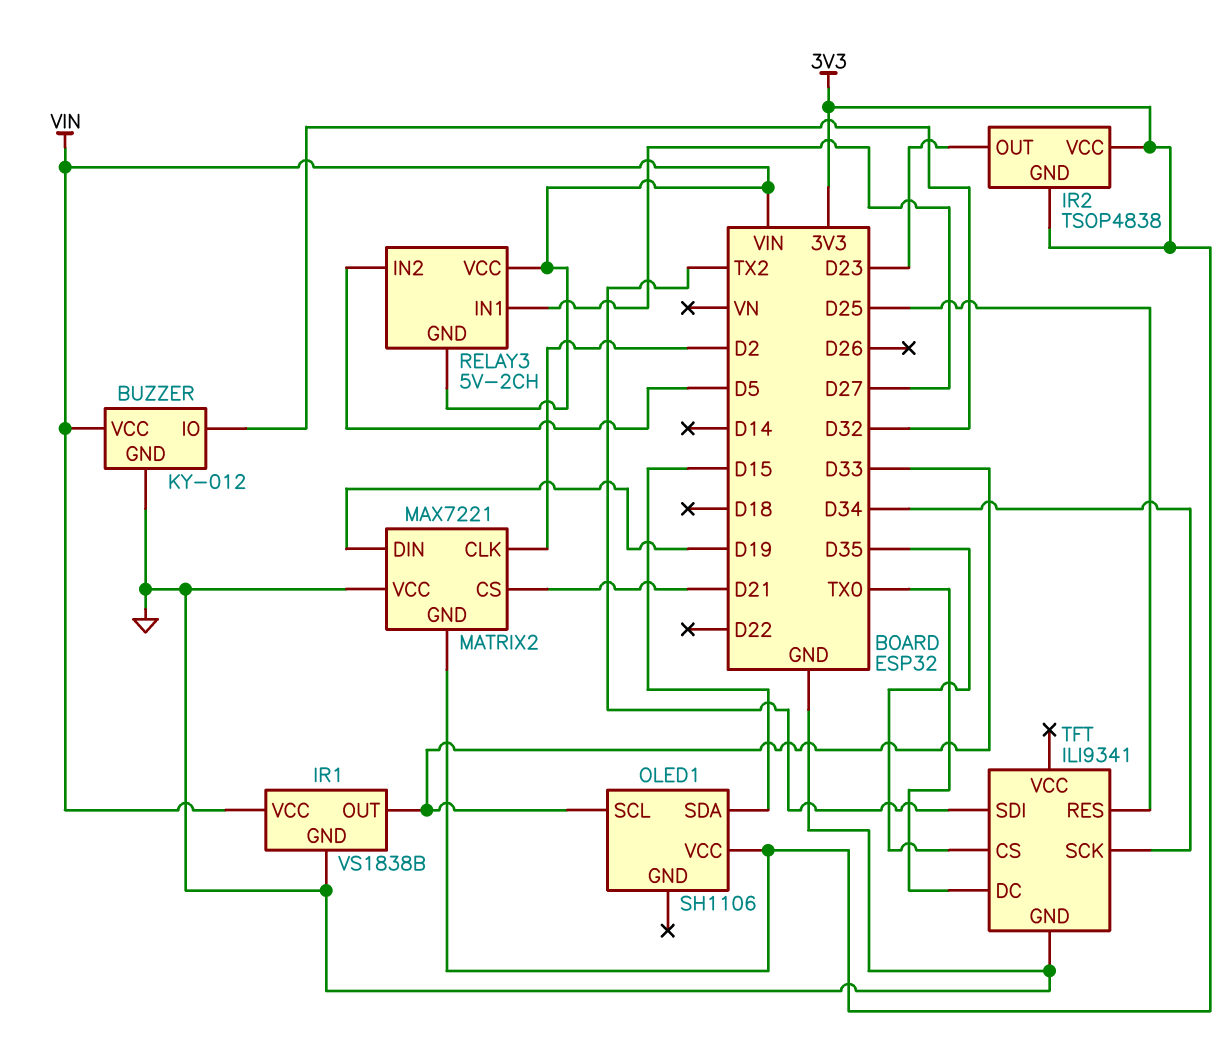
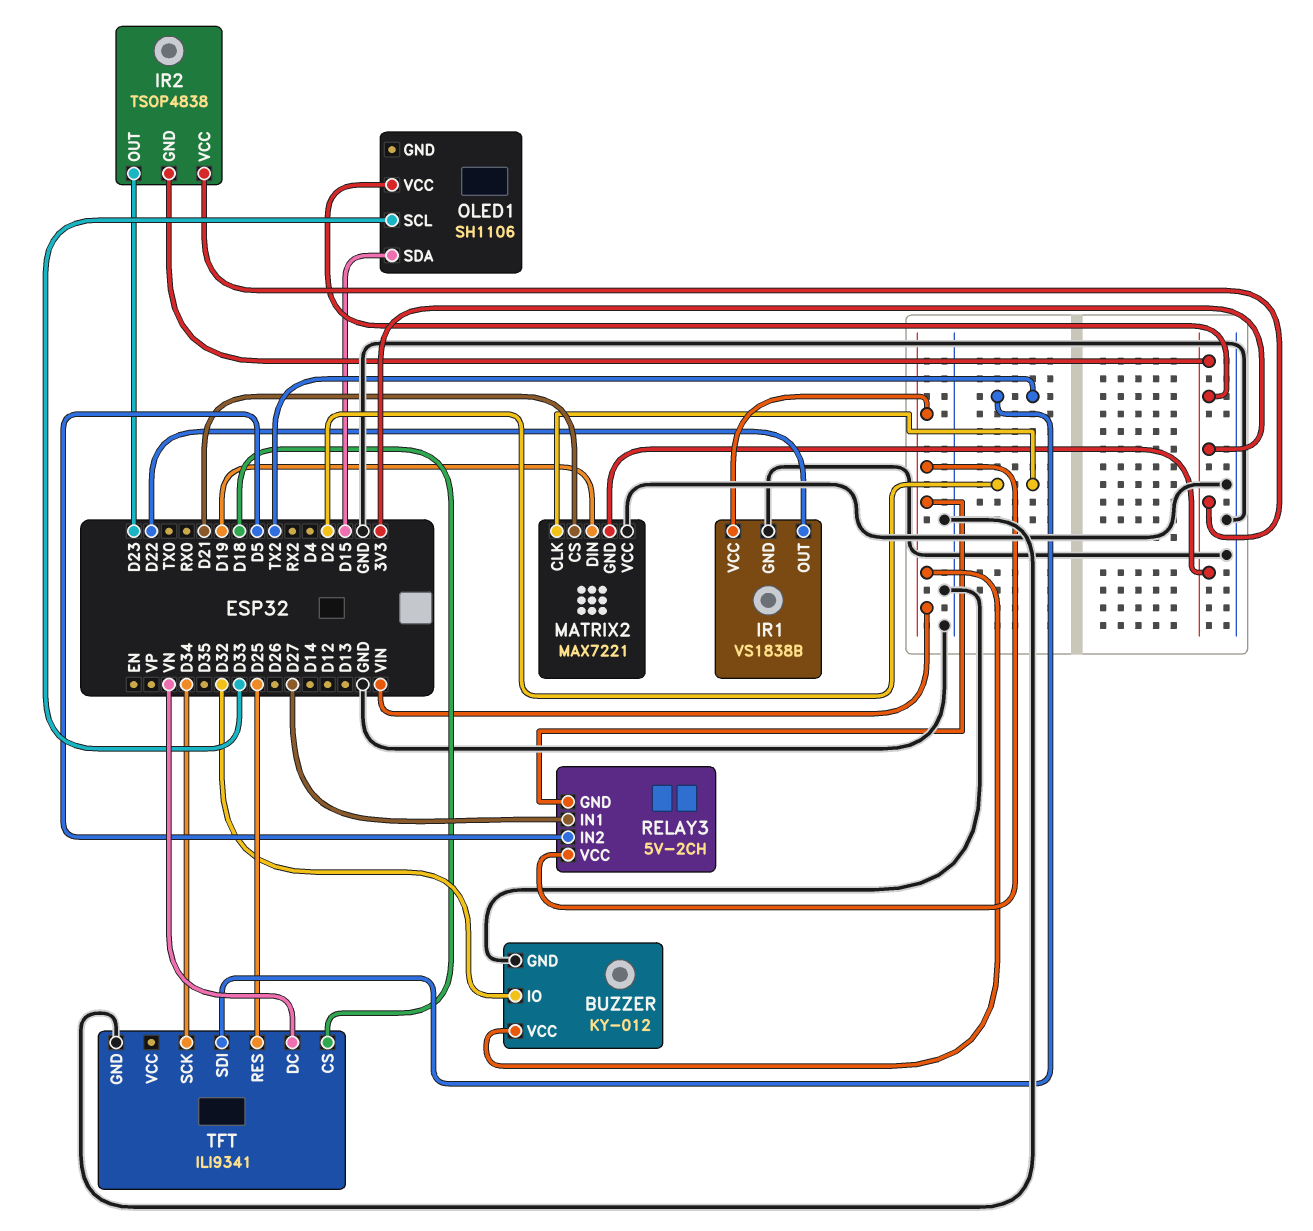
IR1 pin OUT: D33 -> D22
TFT pin CS: D35 -> D18
TFT pin DC: TX0 -> VN

